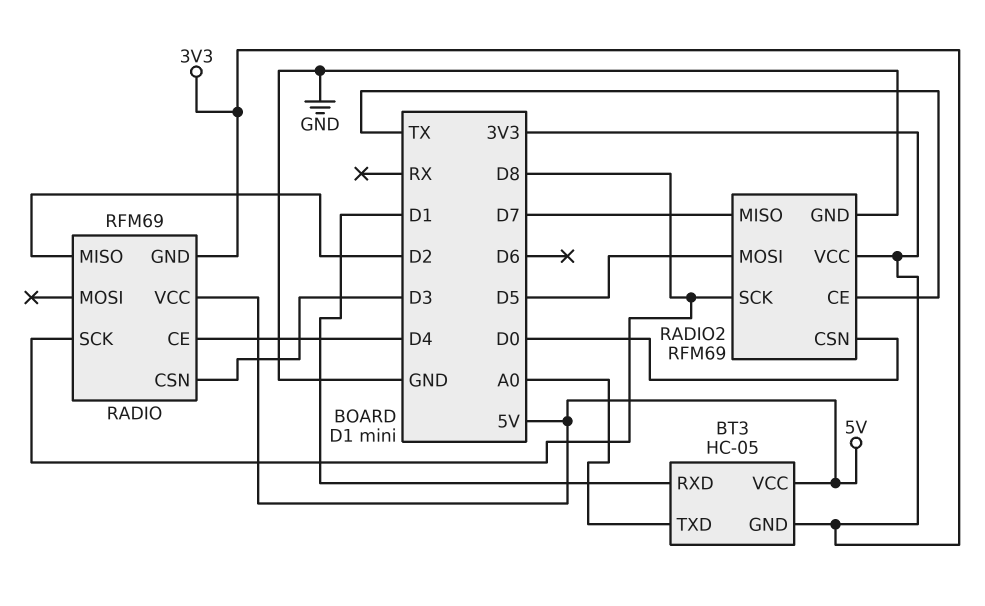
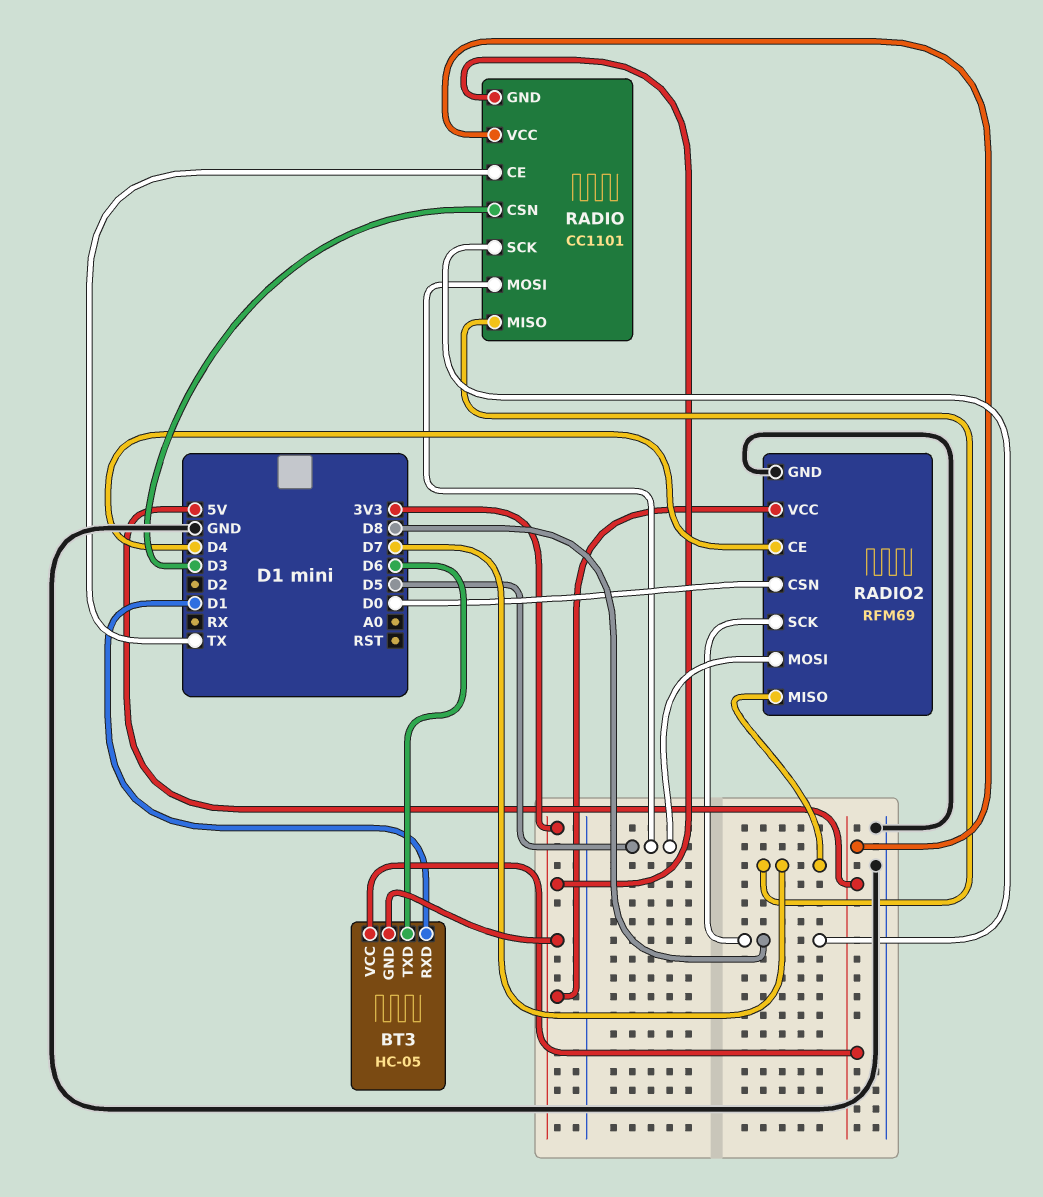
BT3 pin TXD: A0 -> D6
RADIO: RFM69 -> CC1101
RADIO pin CE: D4 -> TX
RADIO pin MISO: D2 -> D7
RADIO pin MOSI: none -> D5
RADIO2 pin CE: TX -> D4

